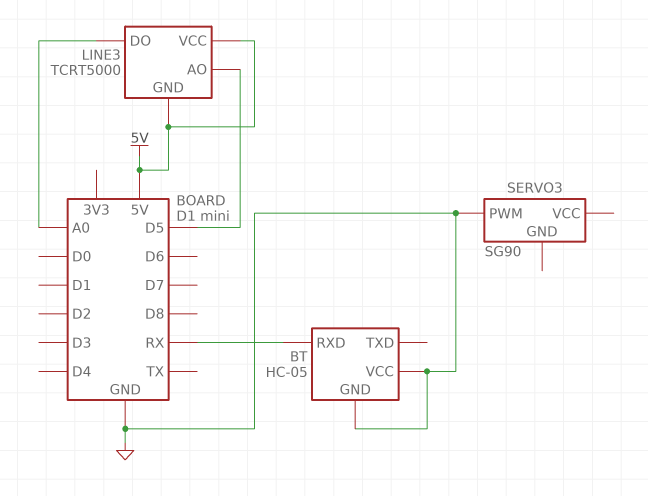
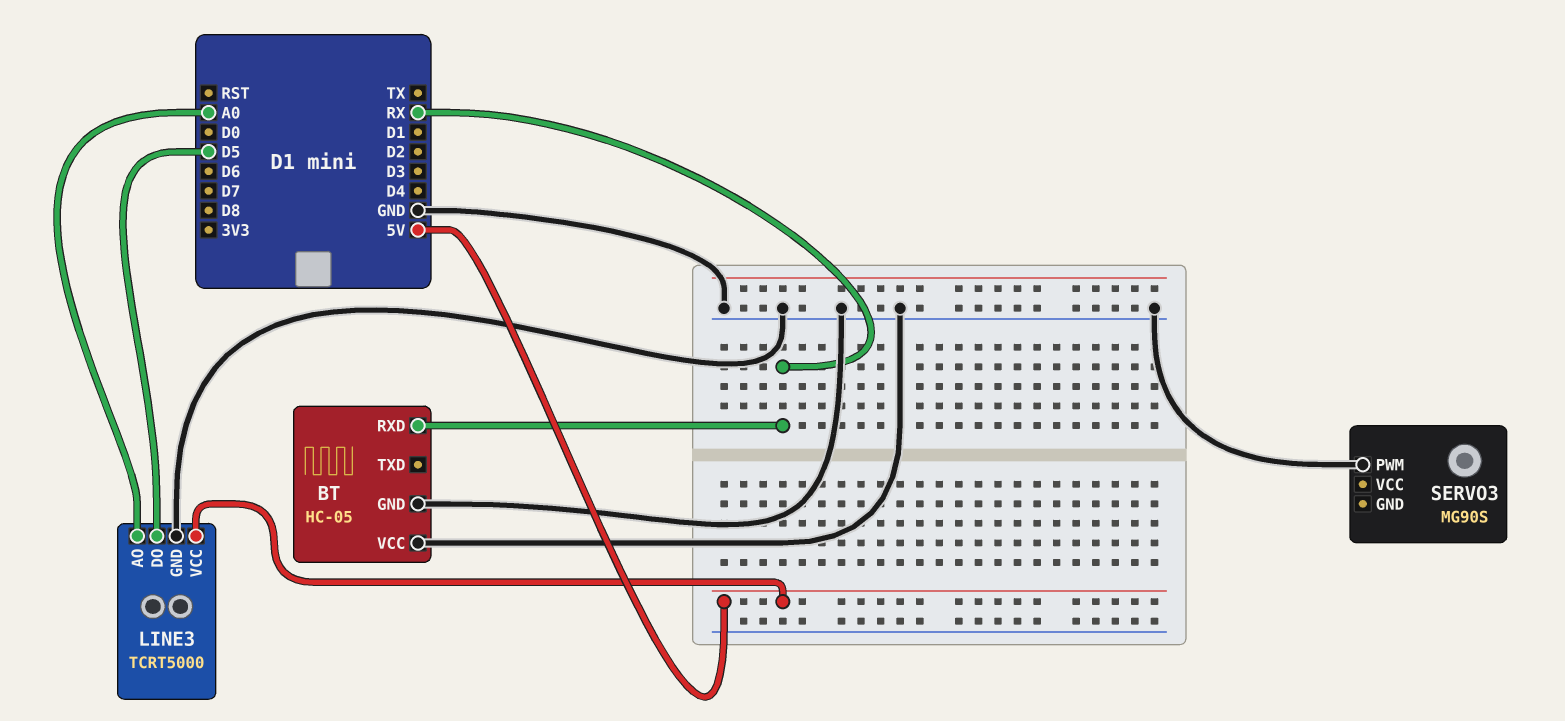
LINE3 pin AO: D5 -> A0
LINE3 pin DO: A0 -> D5
LINE3 pin GND: 5V -> GND
SERVO3: SG90 -> MG90S

